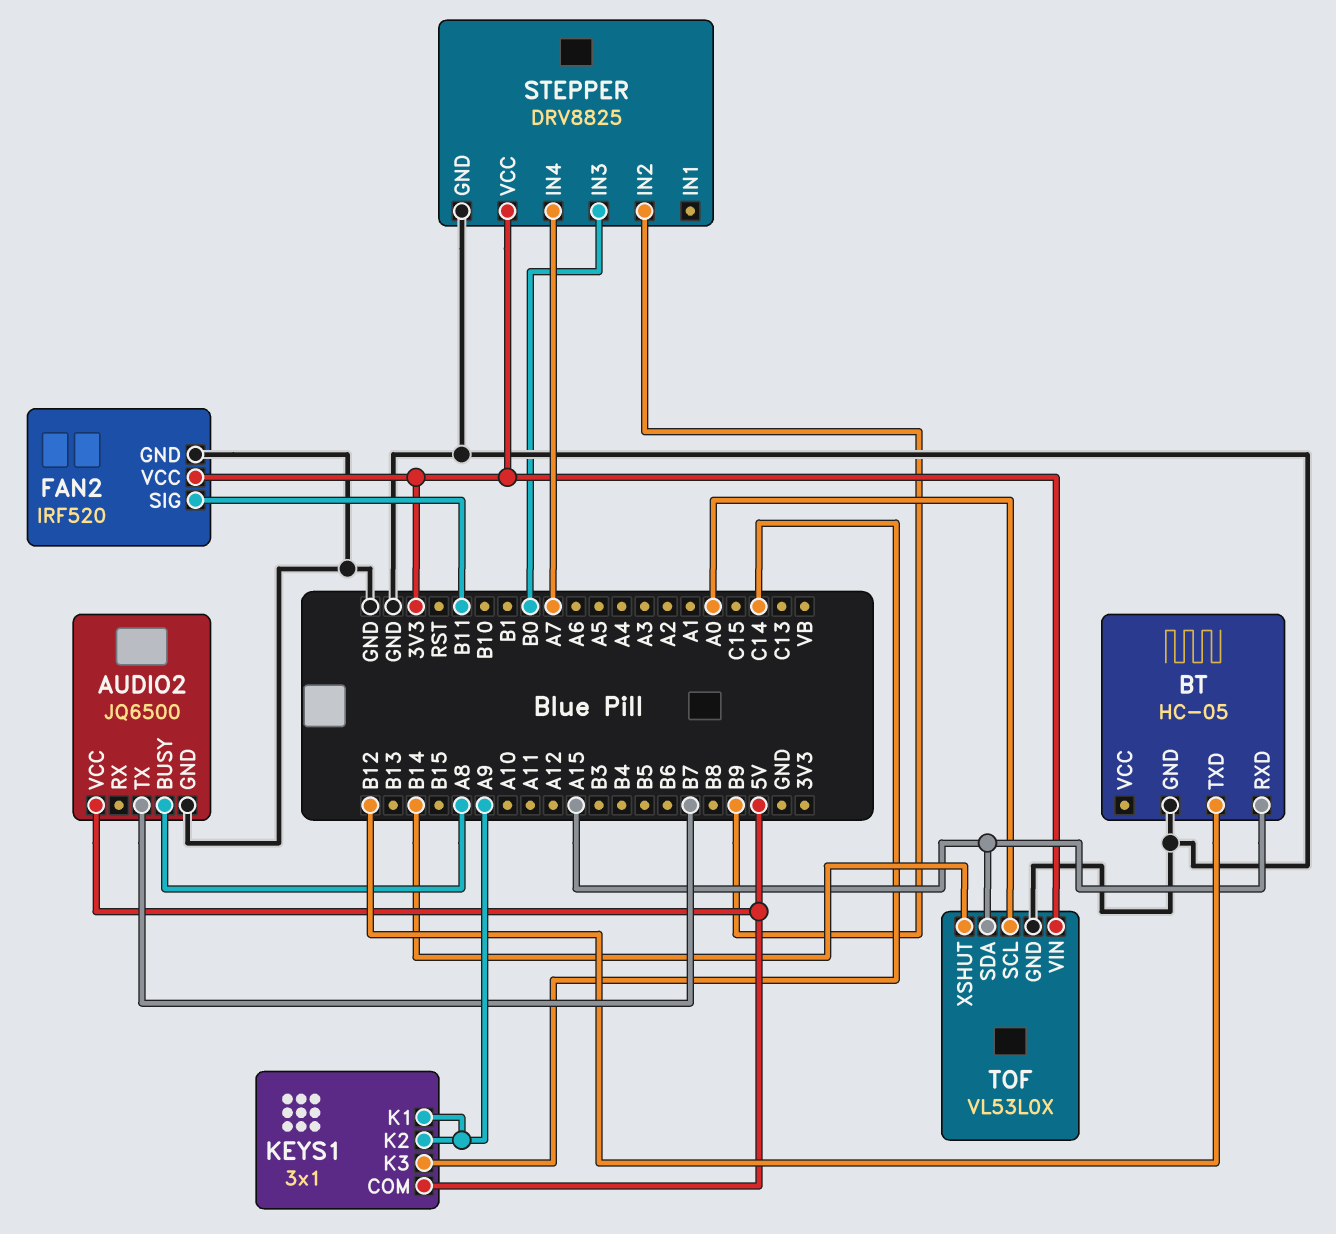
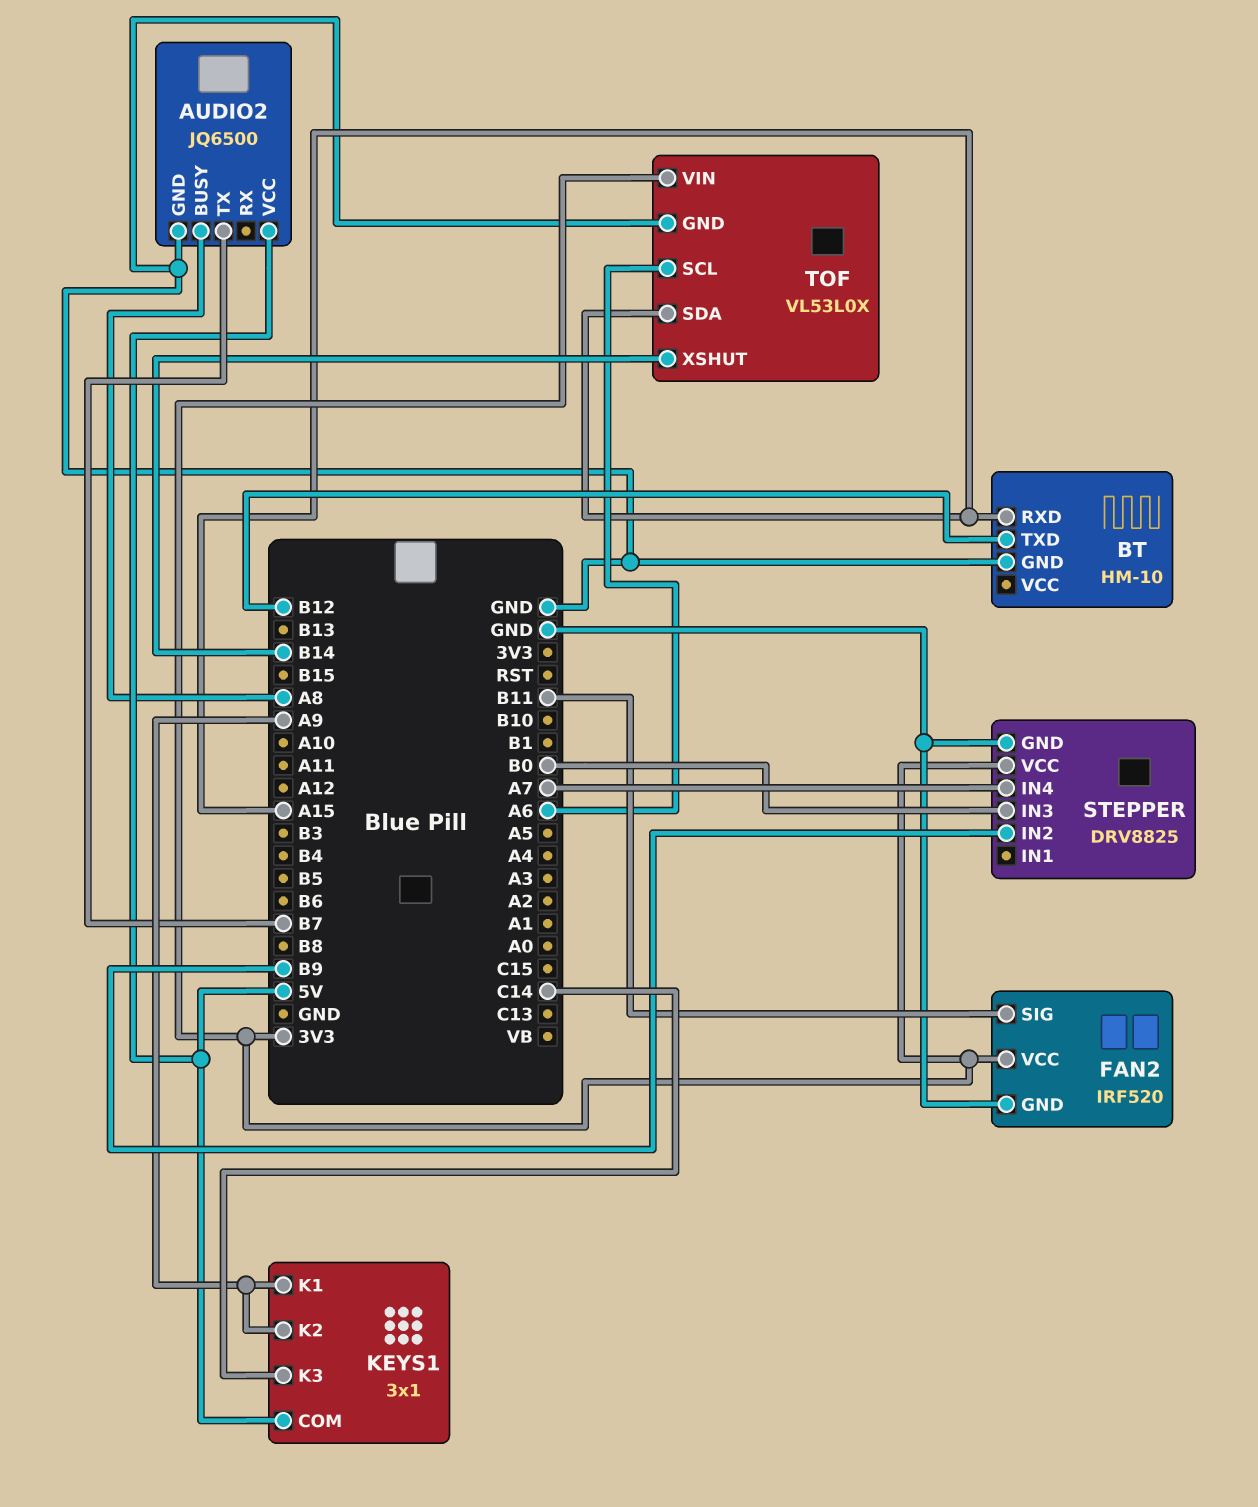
BT: HC-05 -> HM-10
TOF pin SCL: A0 -> A6

